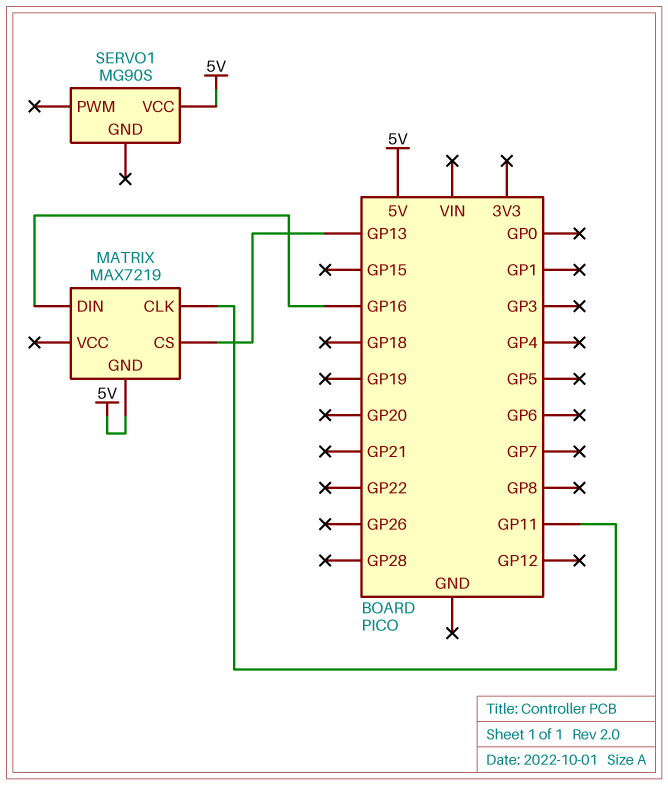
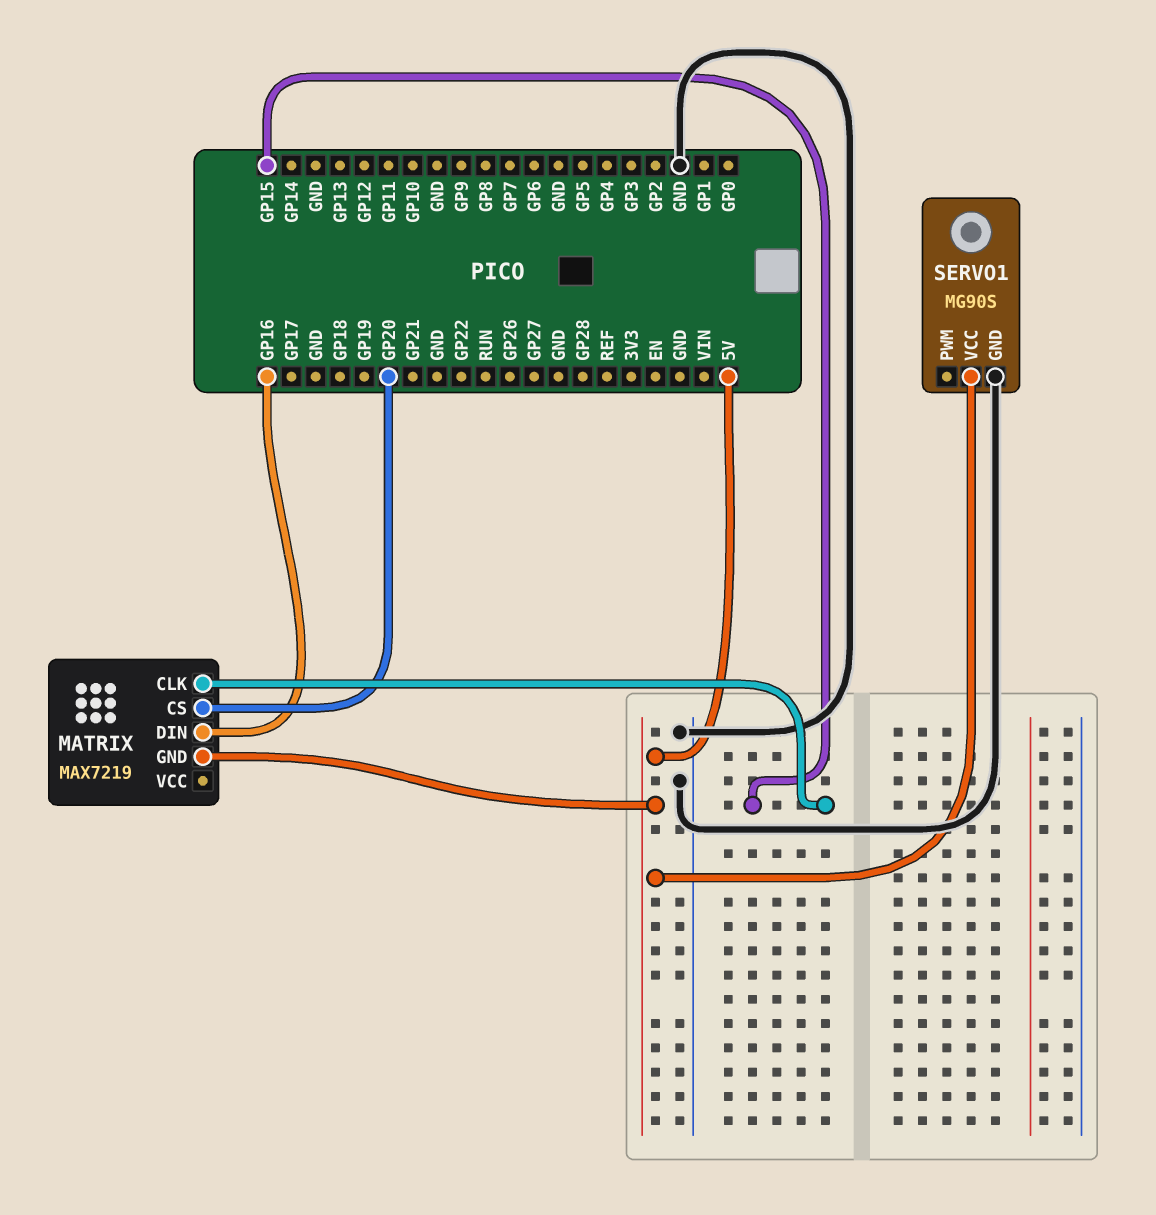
MATRIX pin CLK: GP11 -> GP15
MATRIX pin CS: GP13 -> GP20
SERVO1 pin GND: none -> GND

